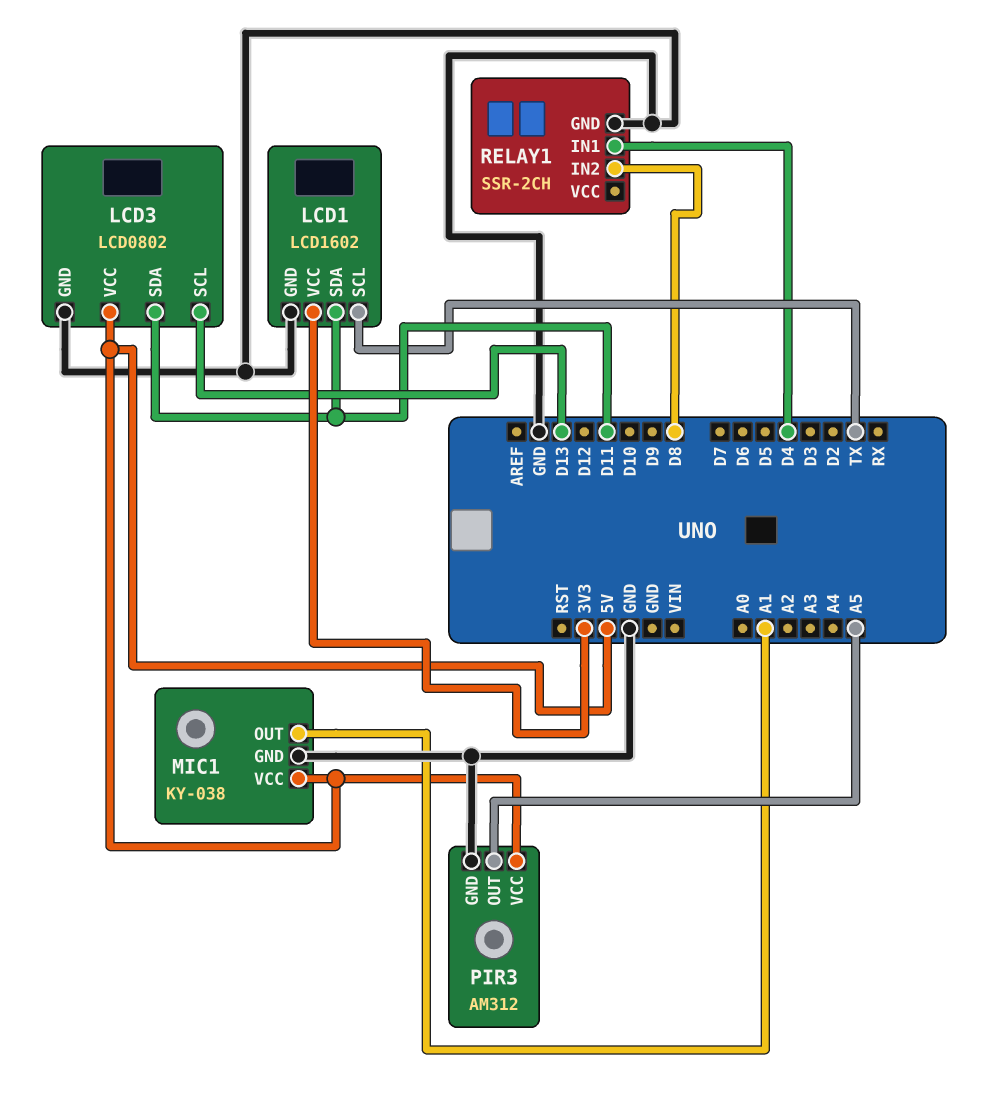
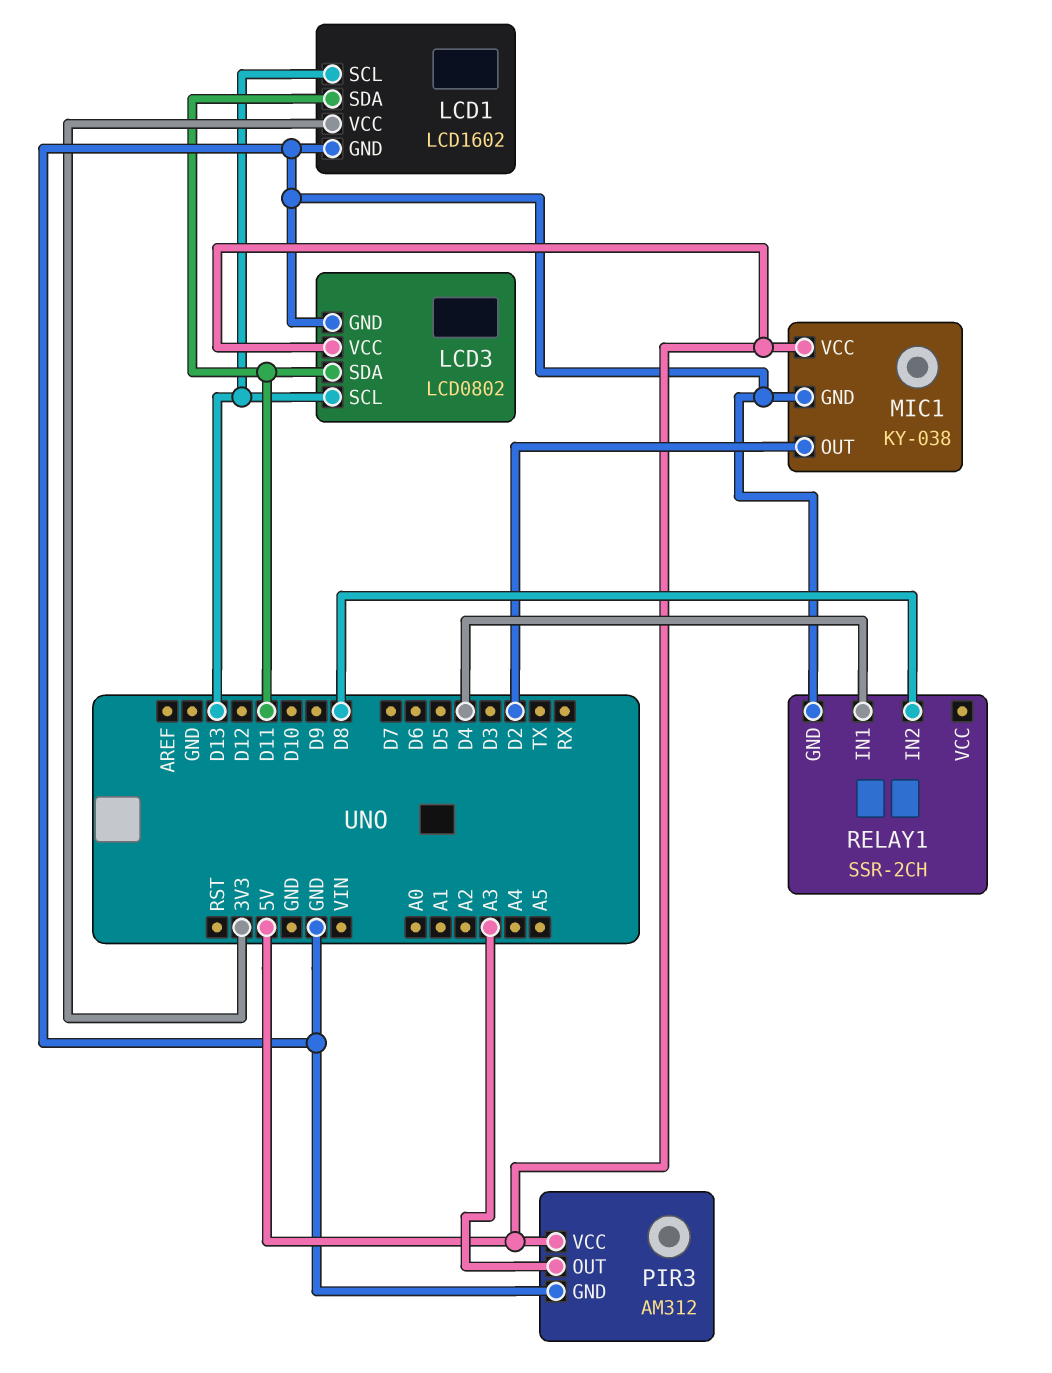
LCD1 pin SCL: TX -> D13
MIC1 pin OUT: A1 -> D2
PIR3 pin OUT: A5 -> A3

